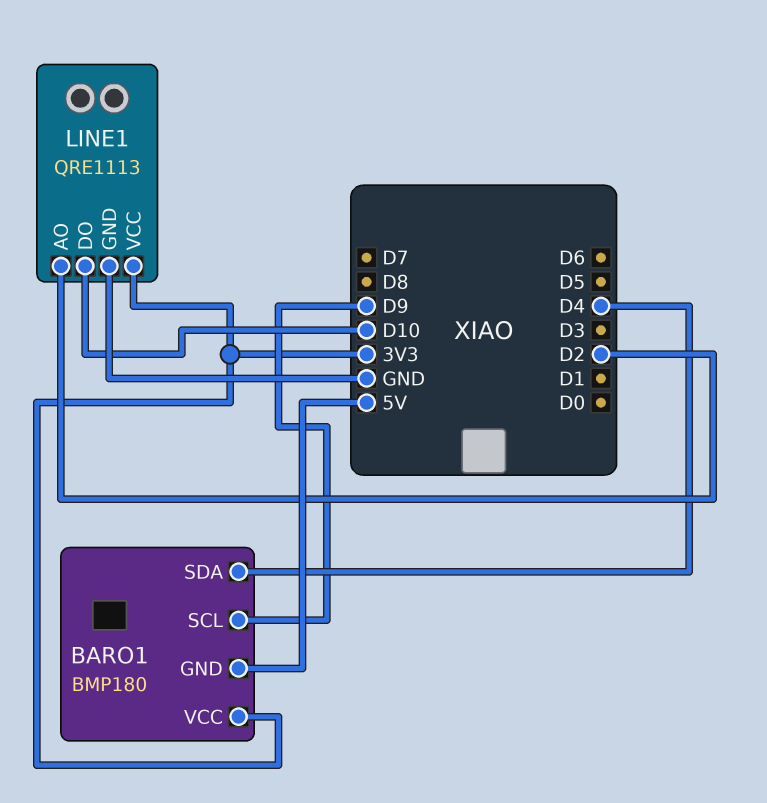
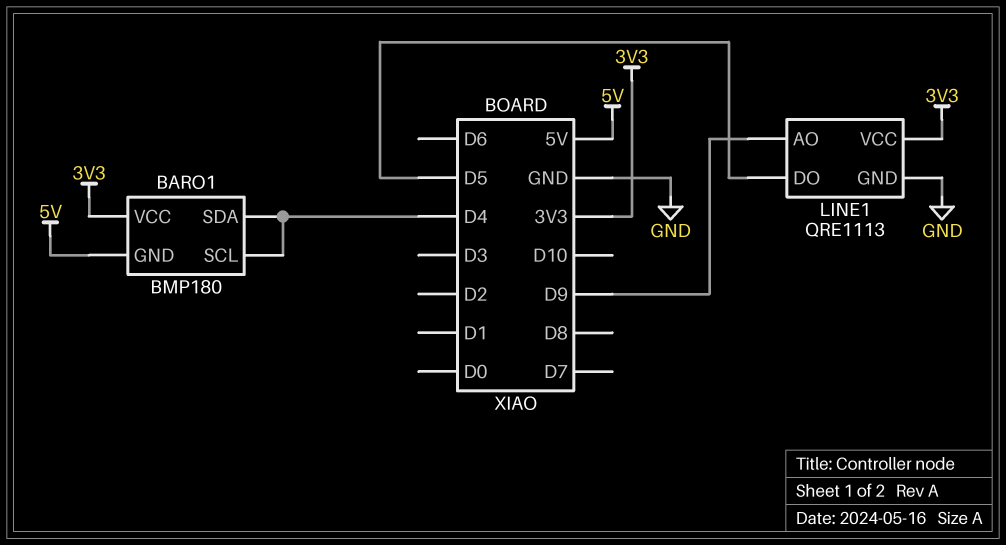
BARO1 pin SCL: D9 -> D4
LINE1 pin AO: D2 -> D9
LINE1 pin DO: D10 -> D5

